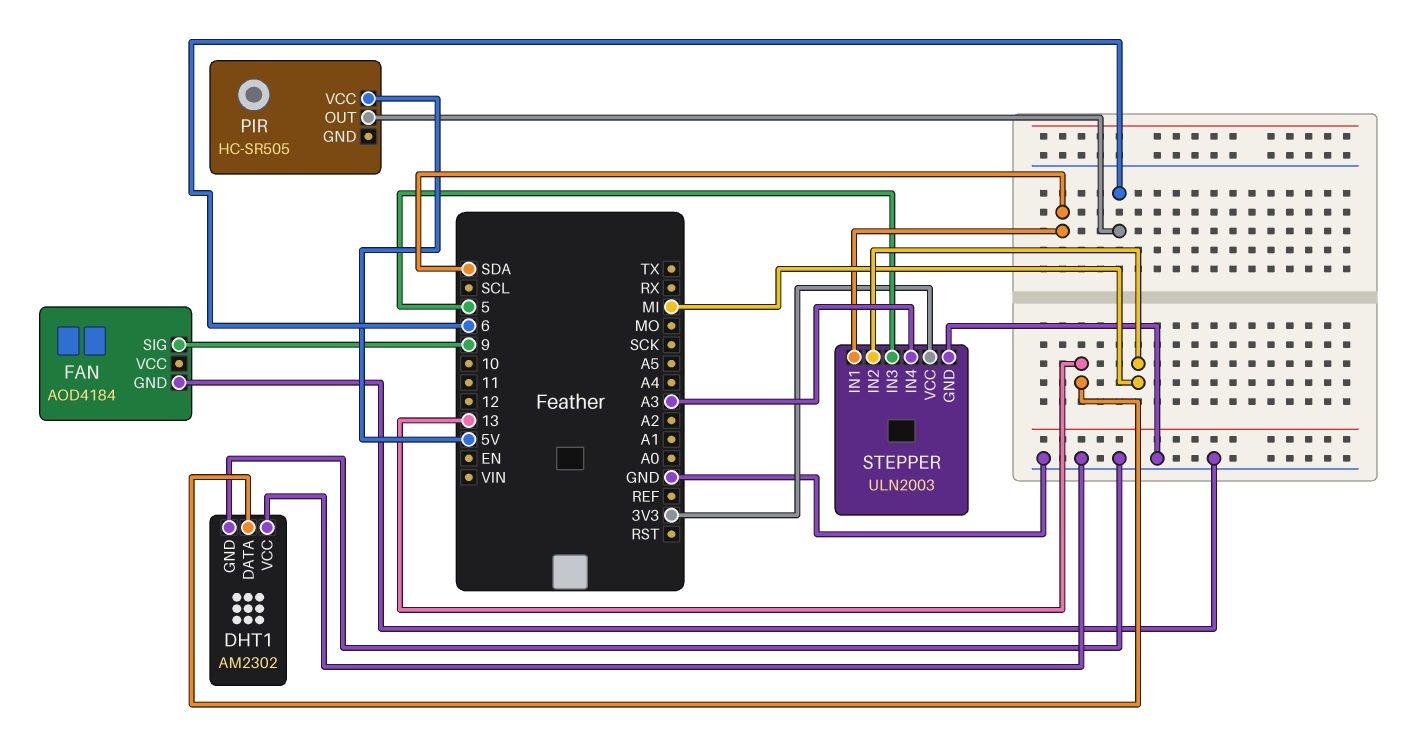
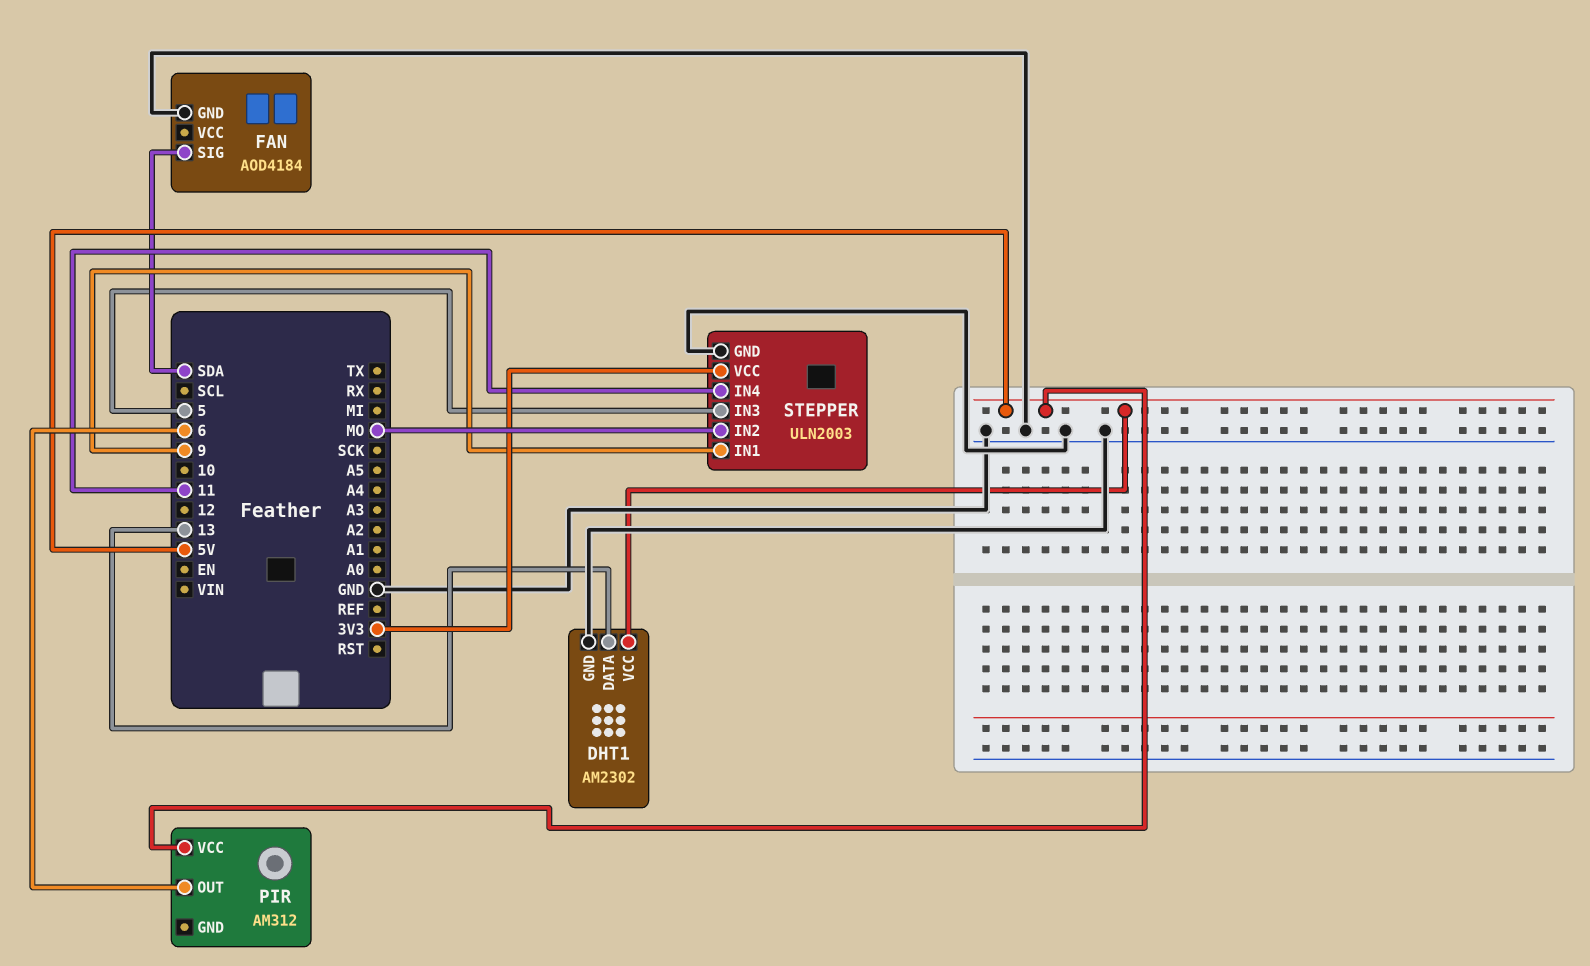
DHT1 pin VCC: GND -> 5V
FAN pin SIG: 9 -> SDA
PIR: HC-SR505 -> AM312
STEPPER pin IN1: SDA -> 9
STEPPER pin IN2: MI -> MO
STEPPER pin IN4: A3 -> 11

